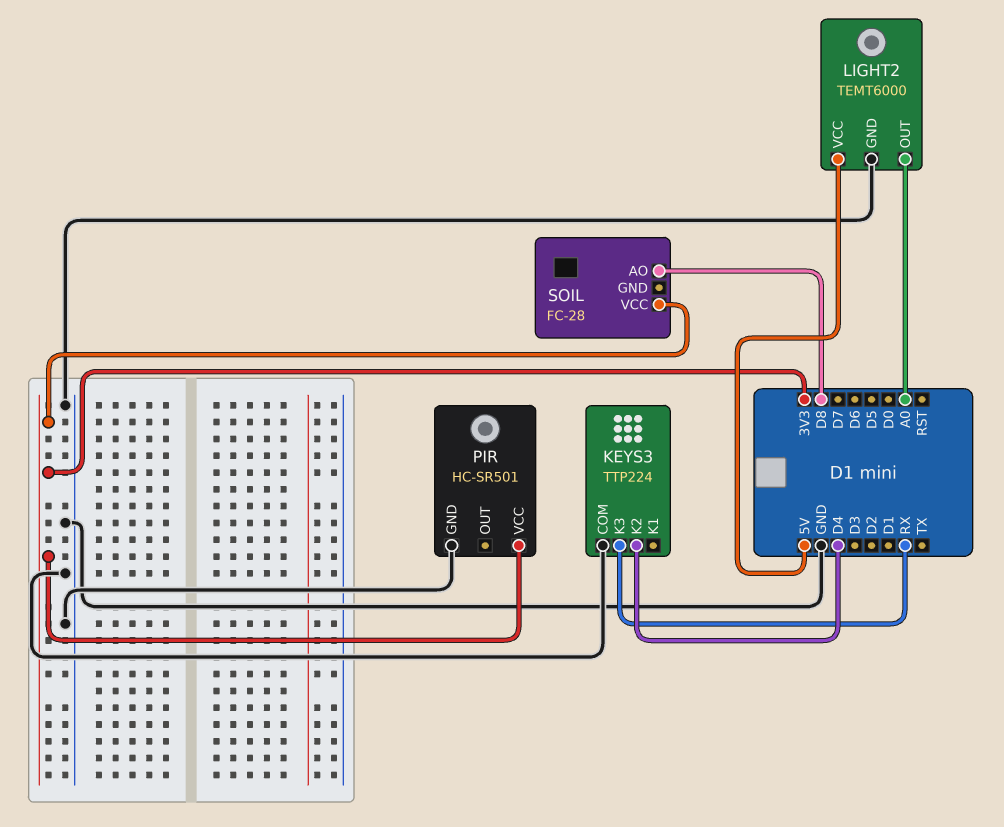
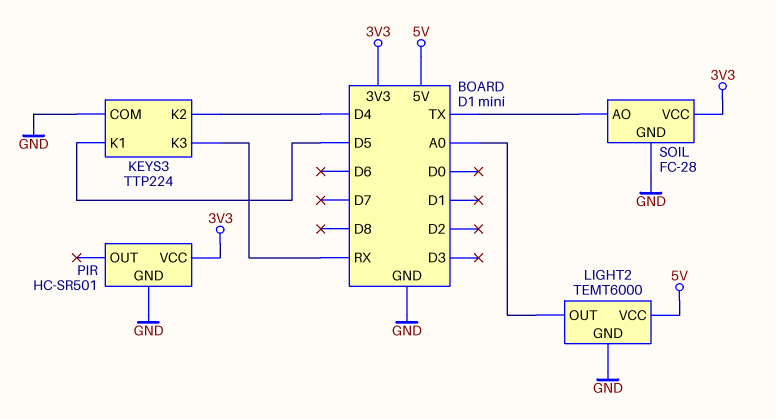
KEYS3 pin K1: none -> D5
SOIL pin AO: D8 -> TX
SOIL pin GND: none -> GND

